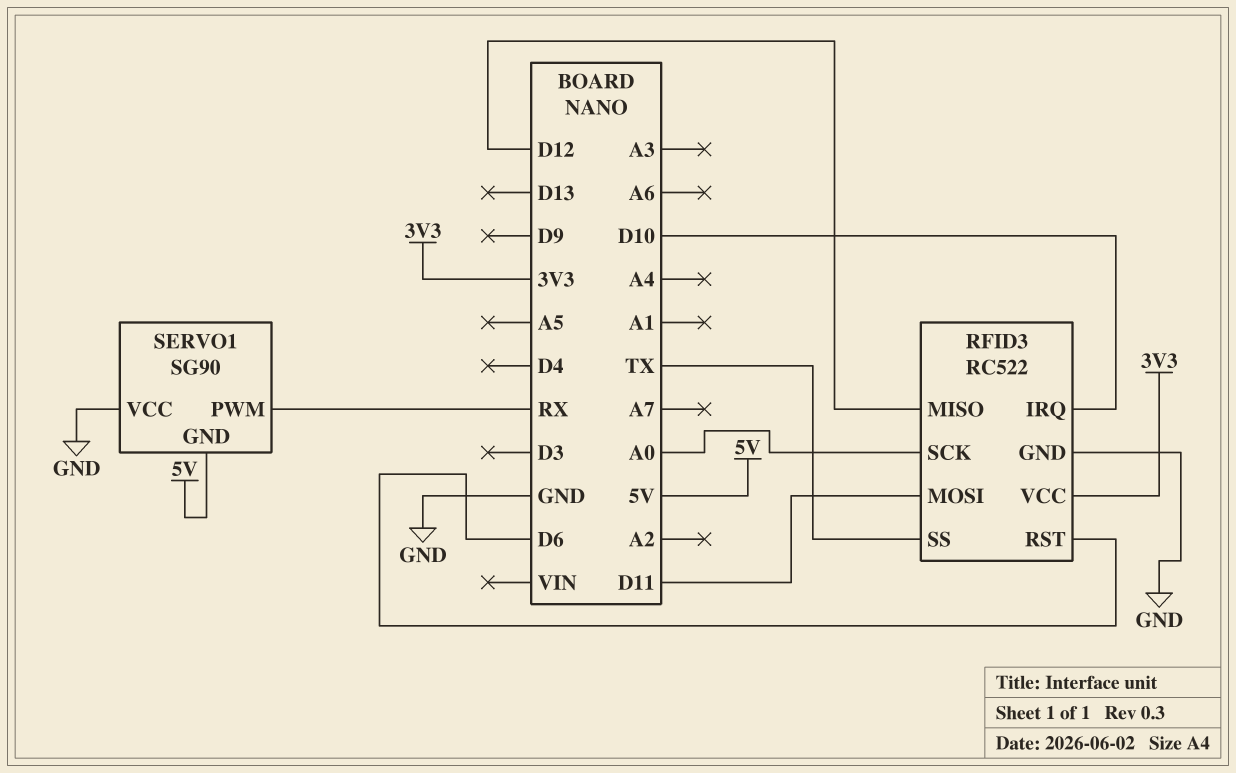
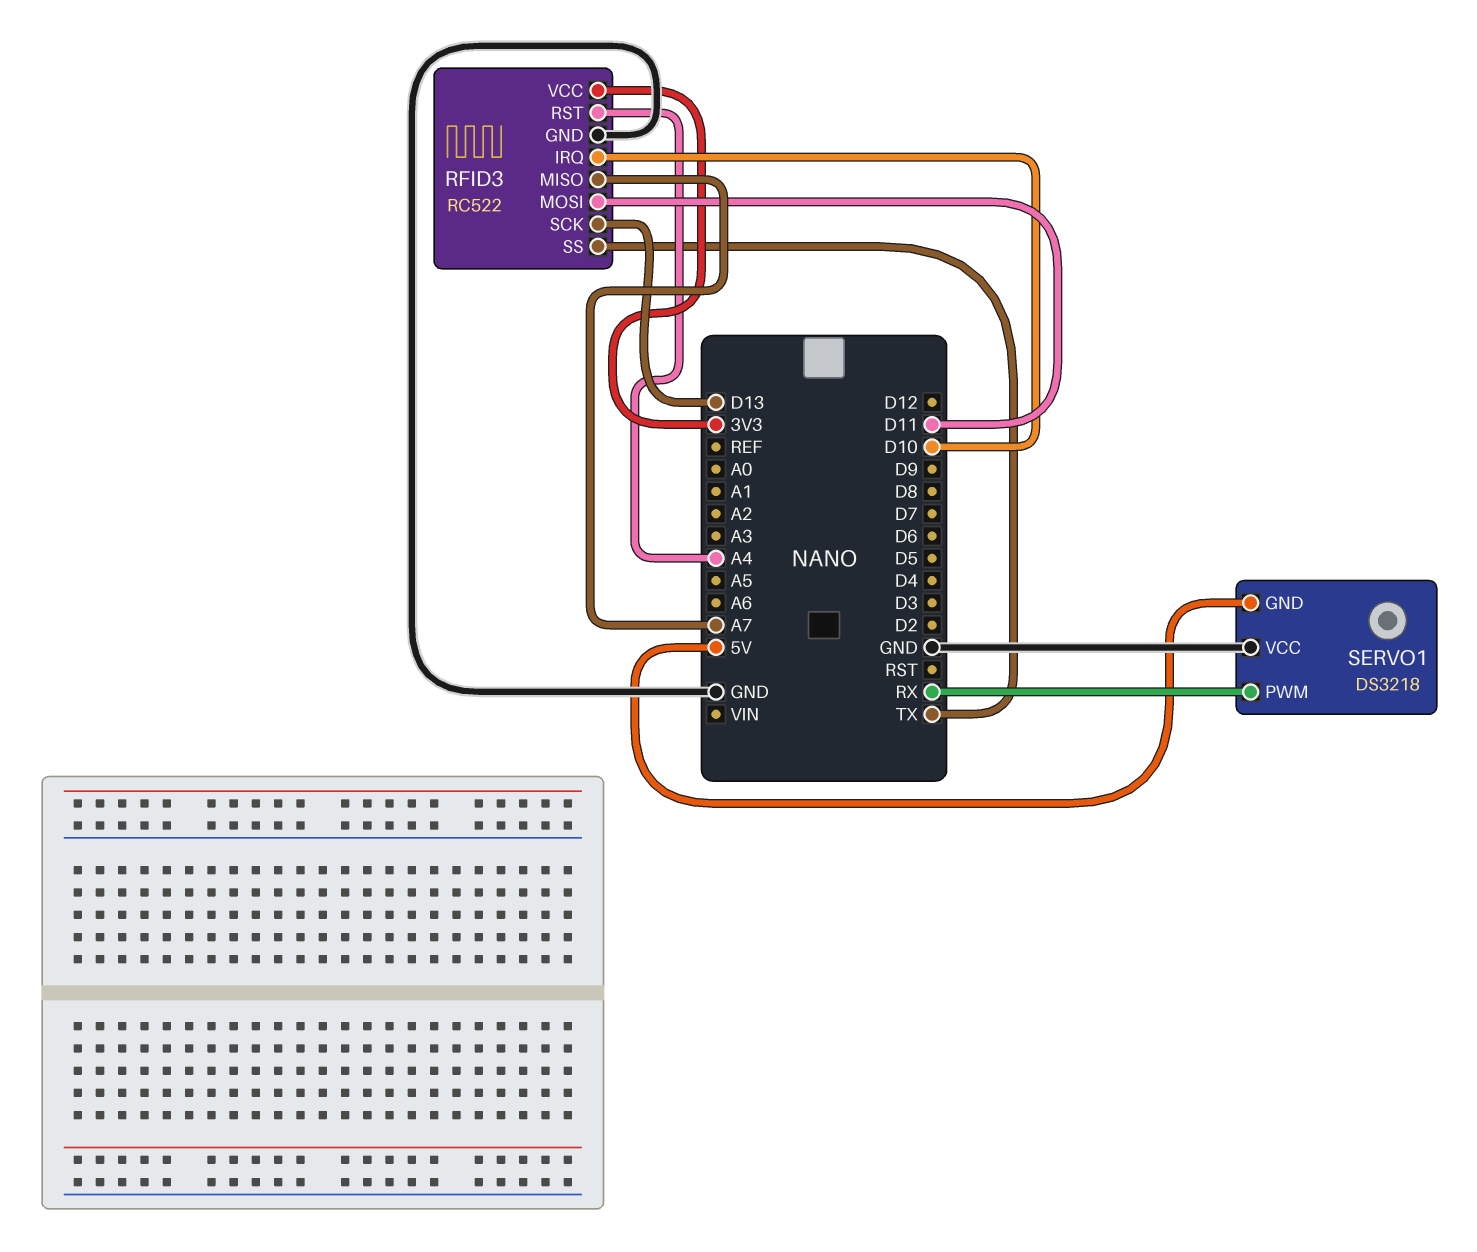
RFID3 pin MISO: D12 -> A7
RFID3 pin RST: D6 -> A4
RFID3 pin SCK: A0 -> D13
SERVO1: SG90 -> DS3218

